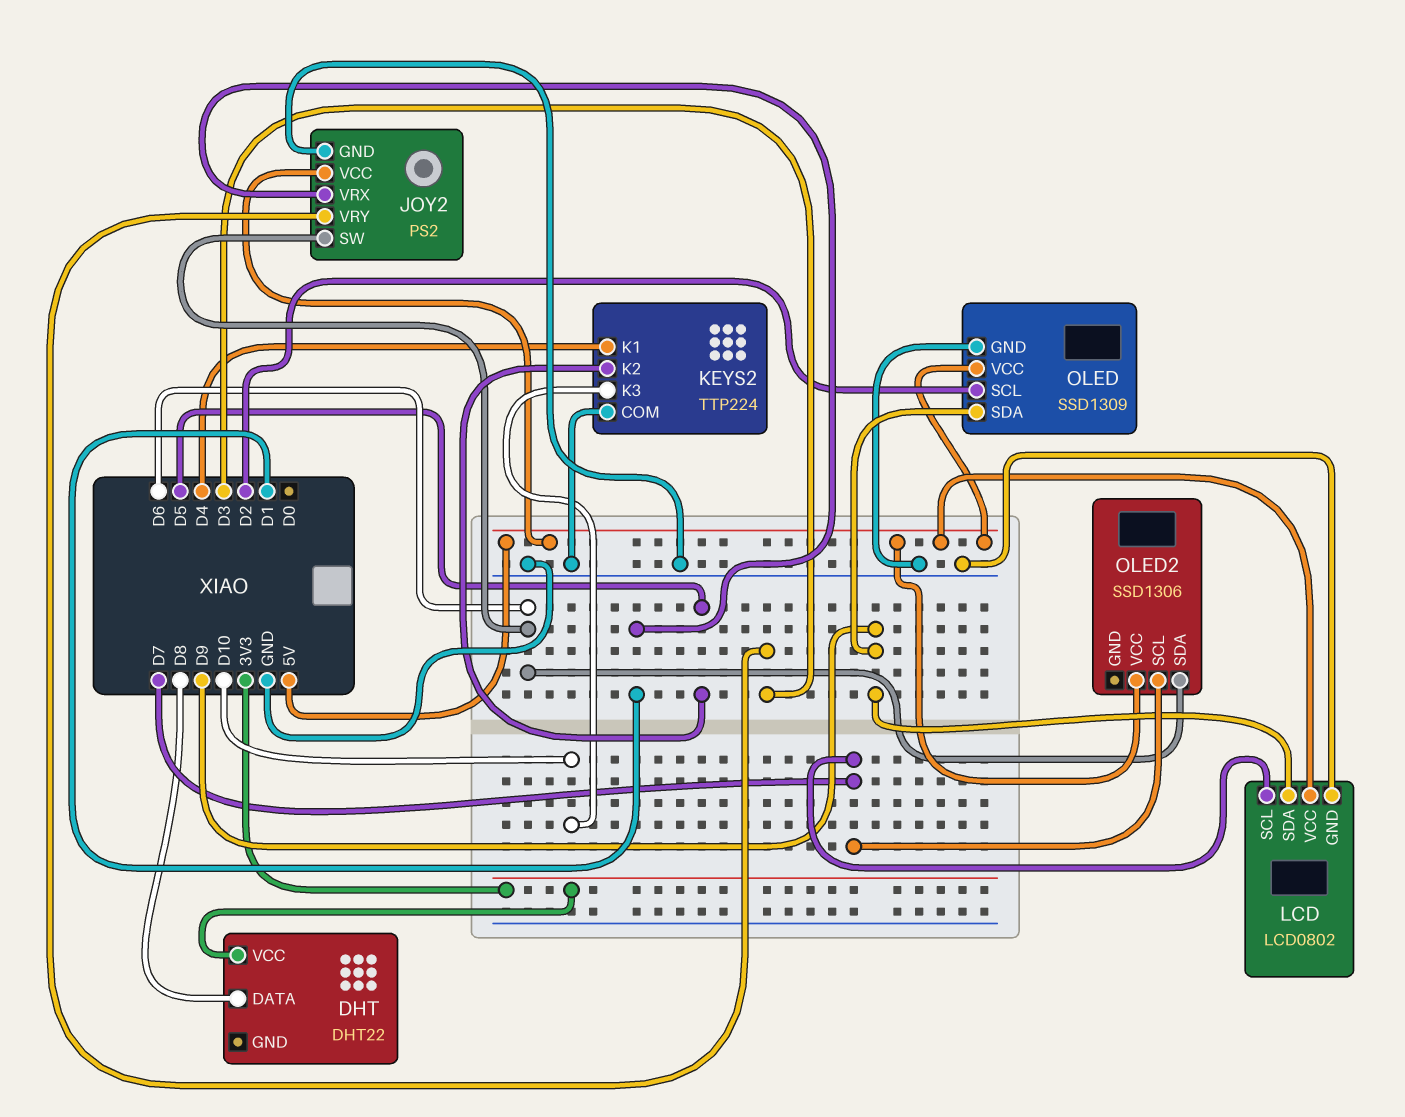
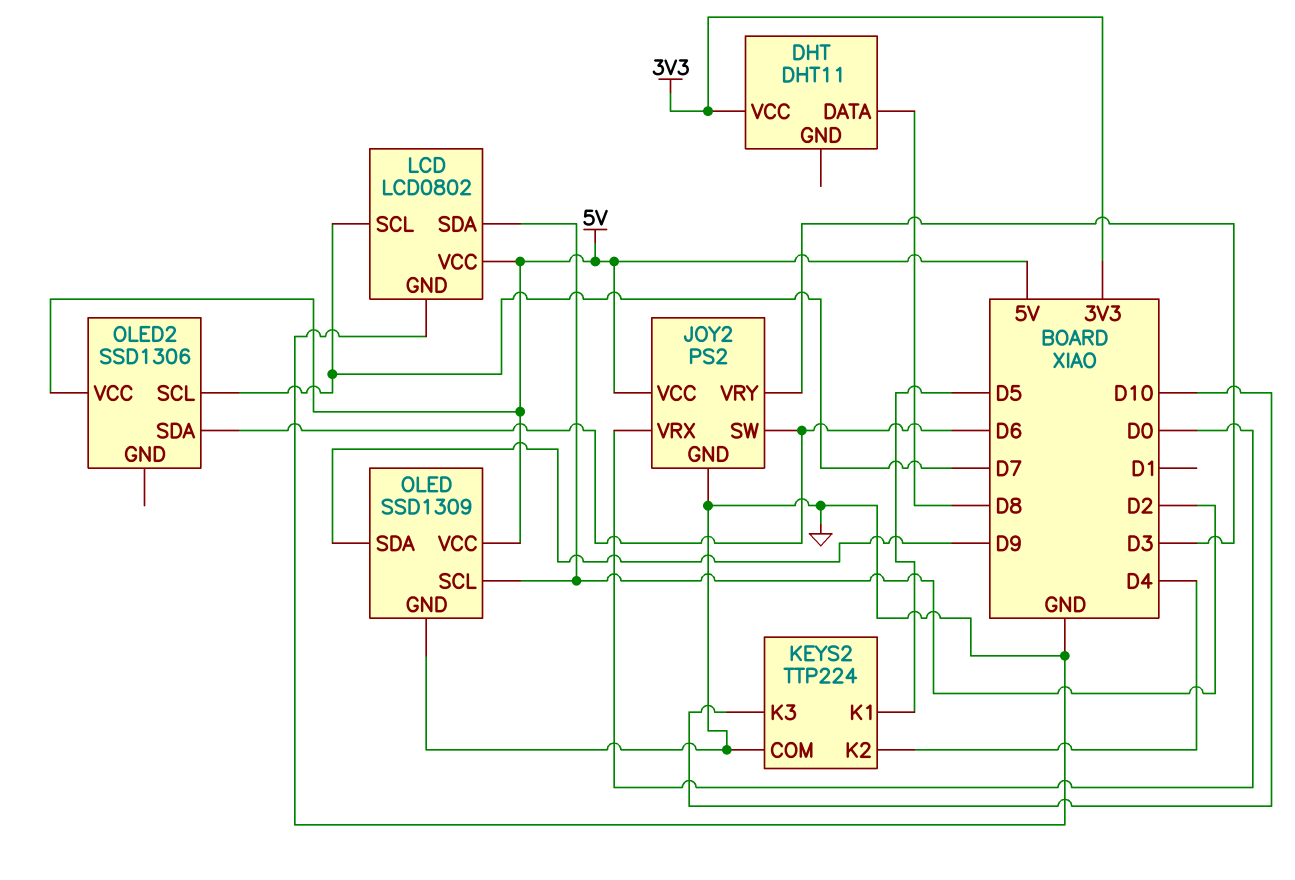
DHT: DHT22 -> DHT11
JOY2 pin VRX: D1 -> D0
KEYS2 pin K1: D4 -> D5
KEYS2 pin K2: D5 -> D4
LCD pin SDA: D9 -> D2

